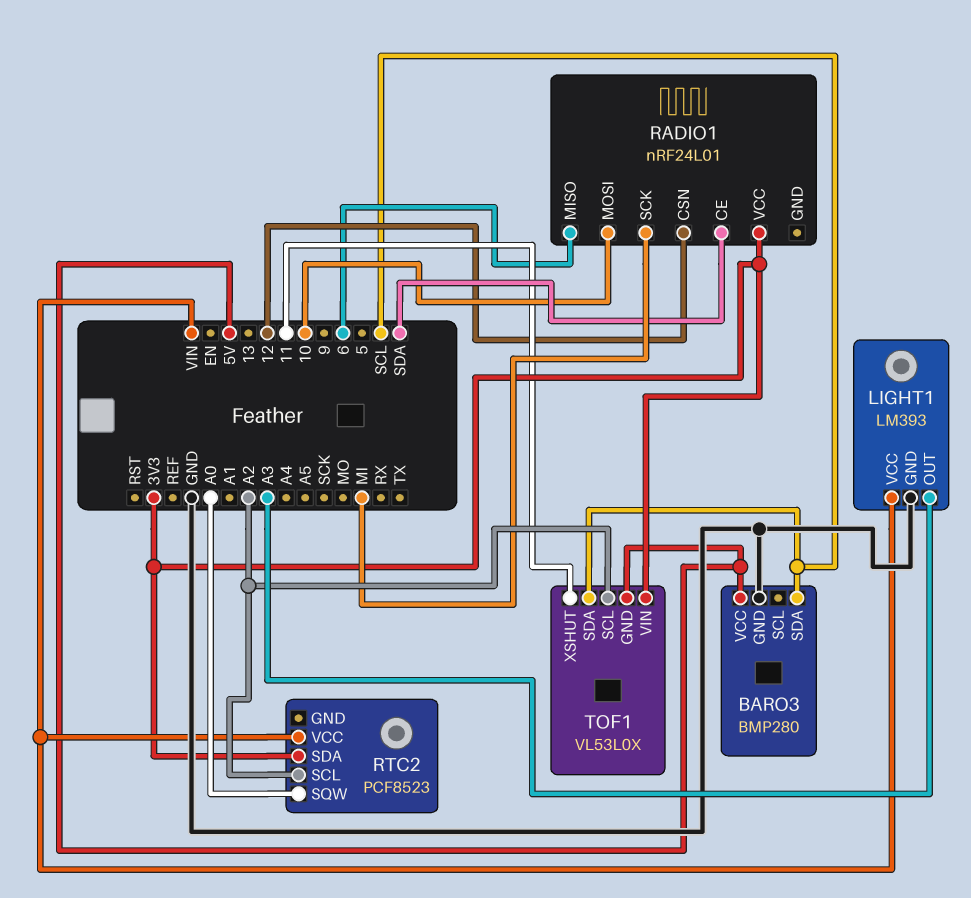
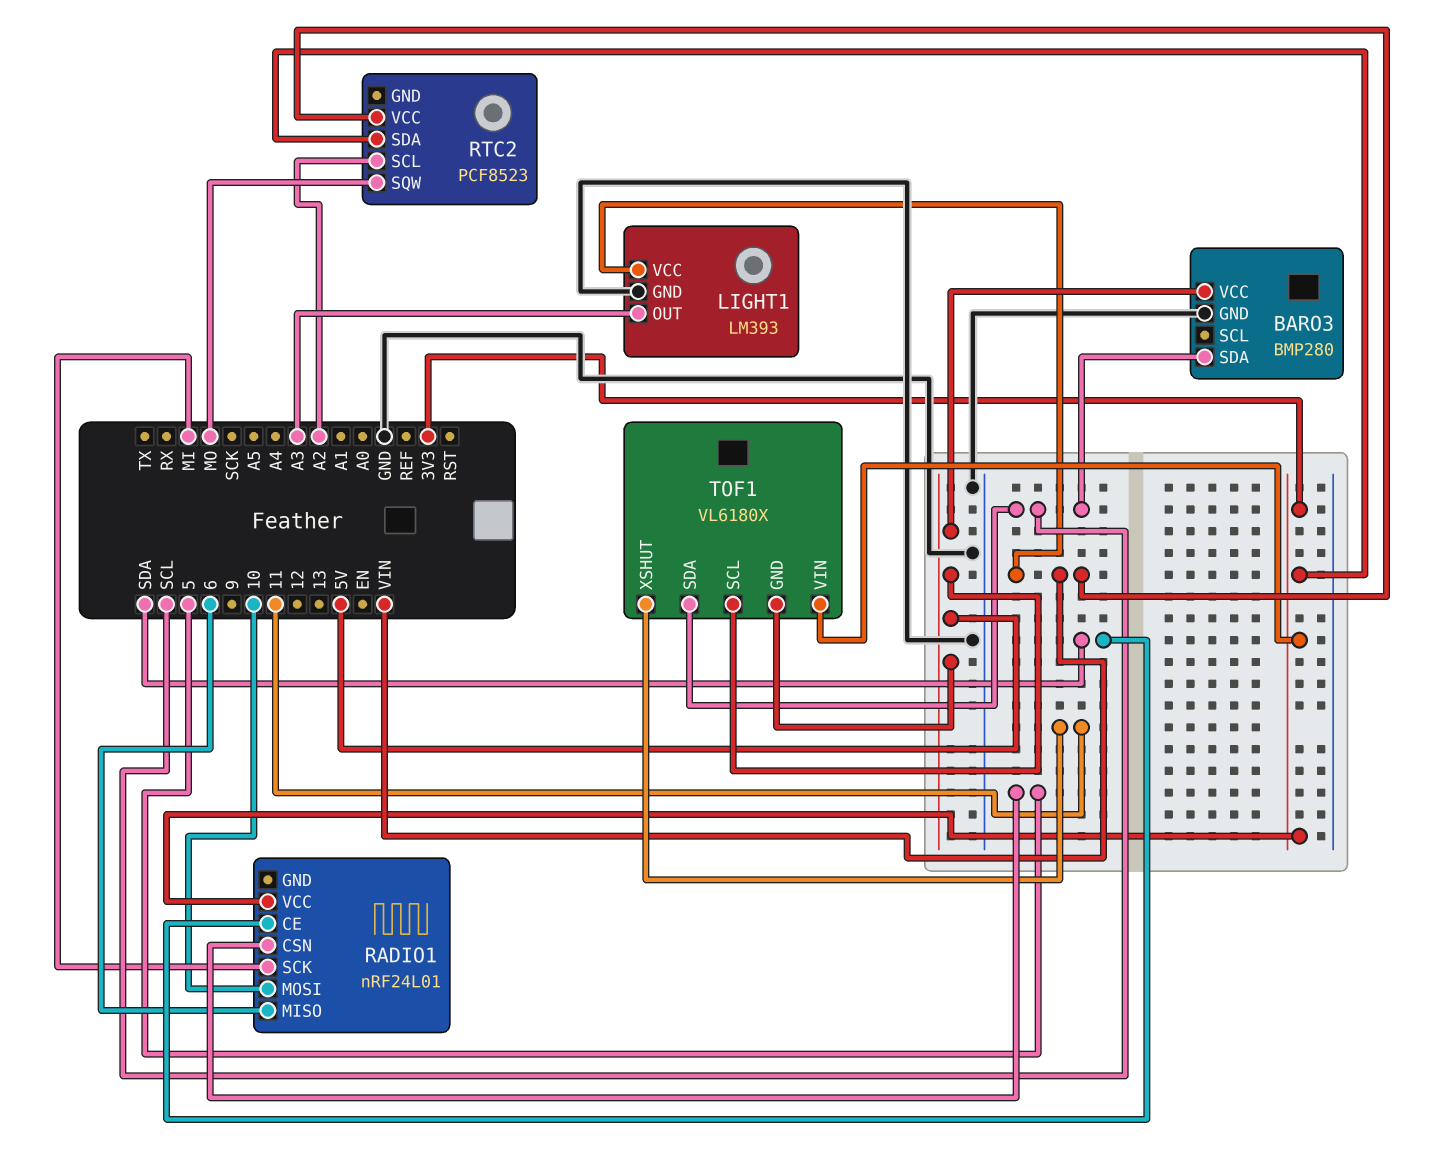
RADIO1 pin CSN: 12 -> 5
RTC2 pin SQW: A0 -> MO
TOF1: VL53L0X -> VL6180X
TOF1 pin SCL: A2 -> 5V

